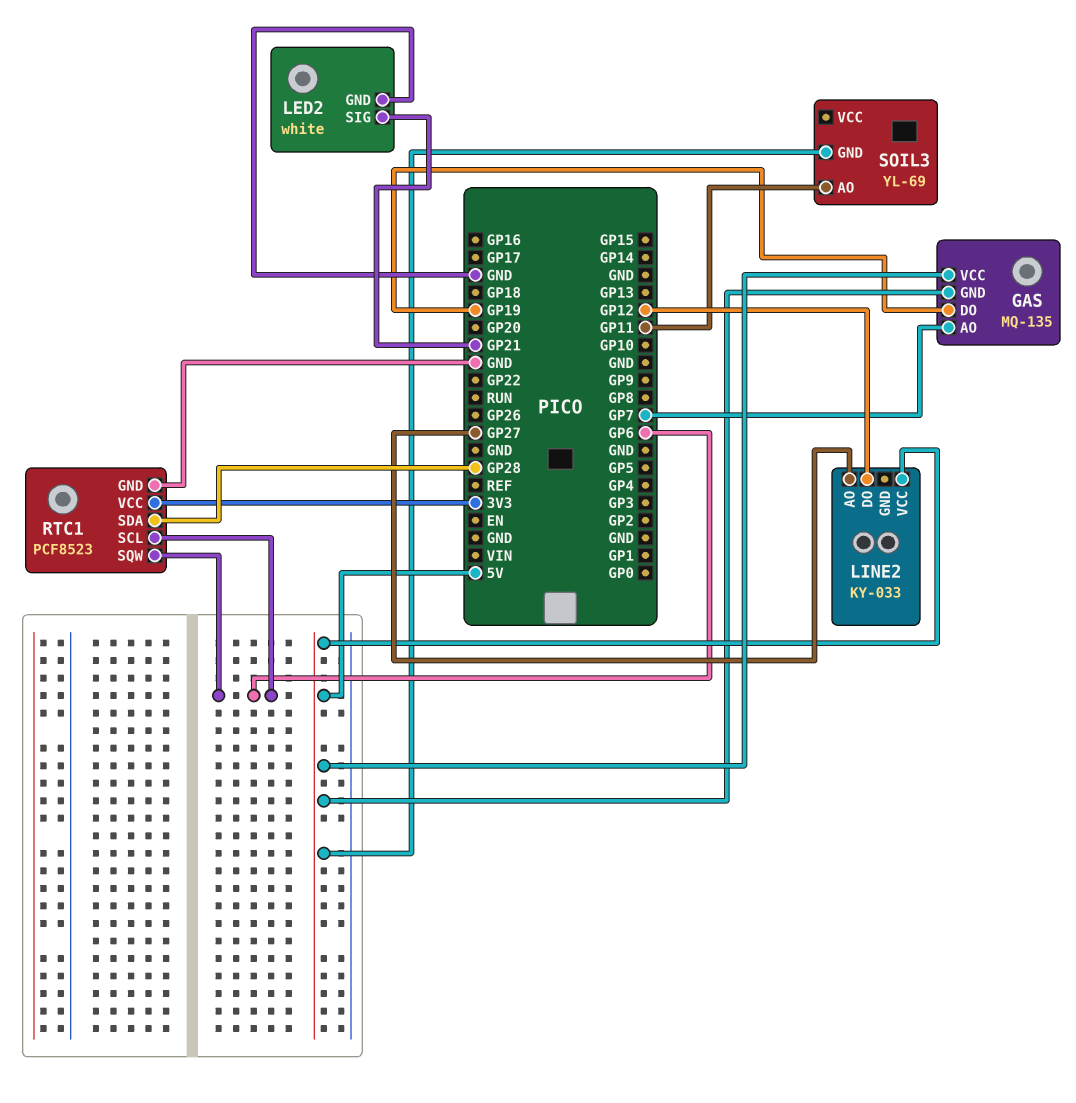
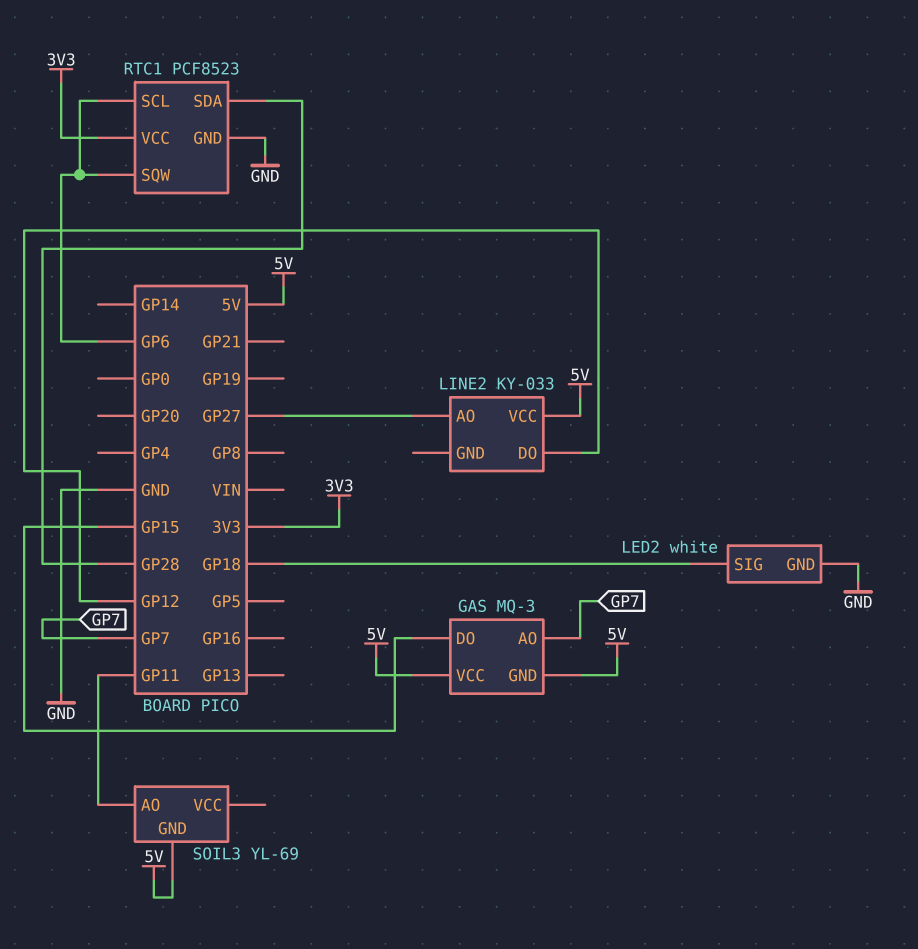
GAS: MQ-135 -> MQ-3
GAS pin DO: GP19 -> GP15
LED2 pin SIG: GP21 -> GP18

